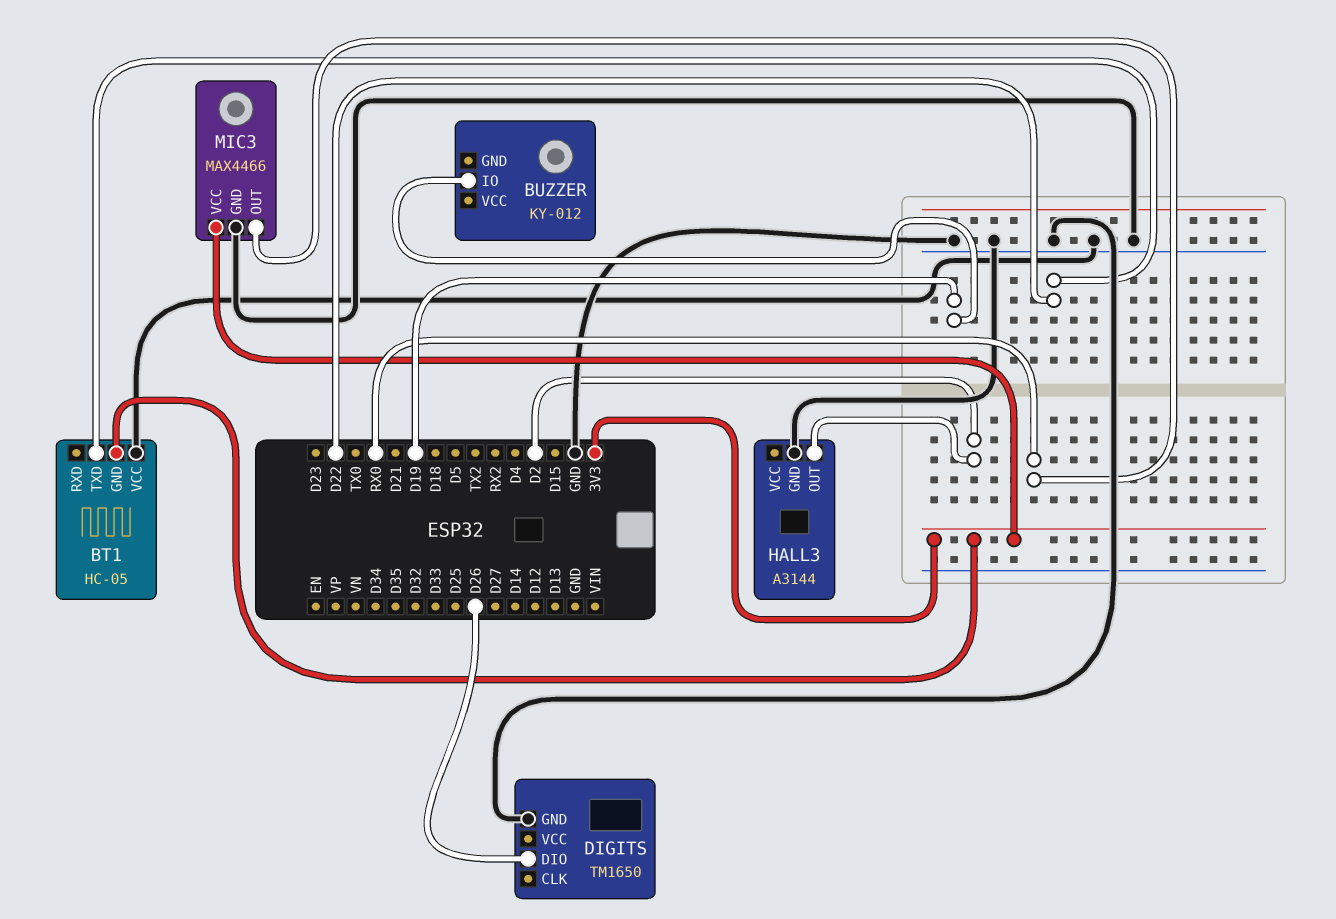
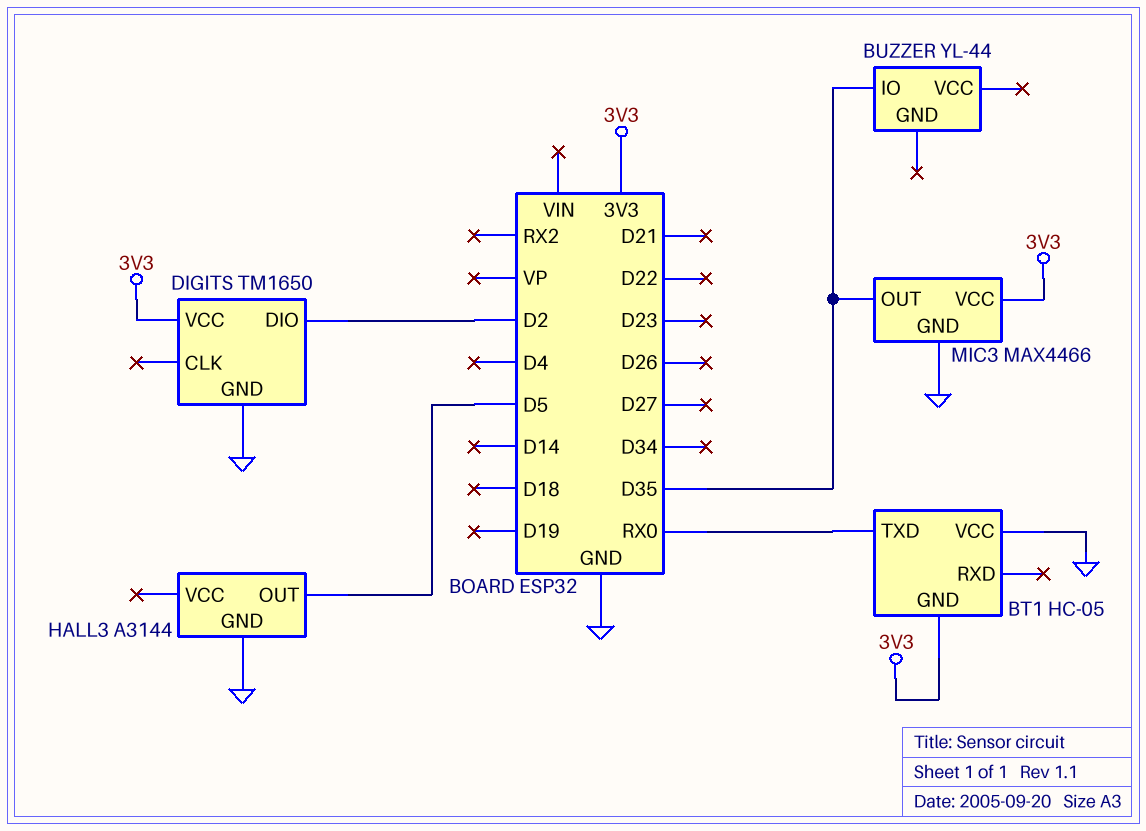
BT1 pin TXD: D22 -> RX0
BUZZER: KY-012 -> YL-44
BUZZER pin IO: D19 -> D35
DIGITS pin DIO: D26 -> D2
DIGITS pin VCC: none -> 3V3
HALL3 pin OUT: D2 -> D5
MIC3 pin OUT: RX0 -> D35

